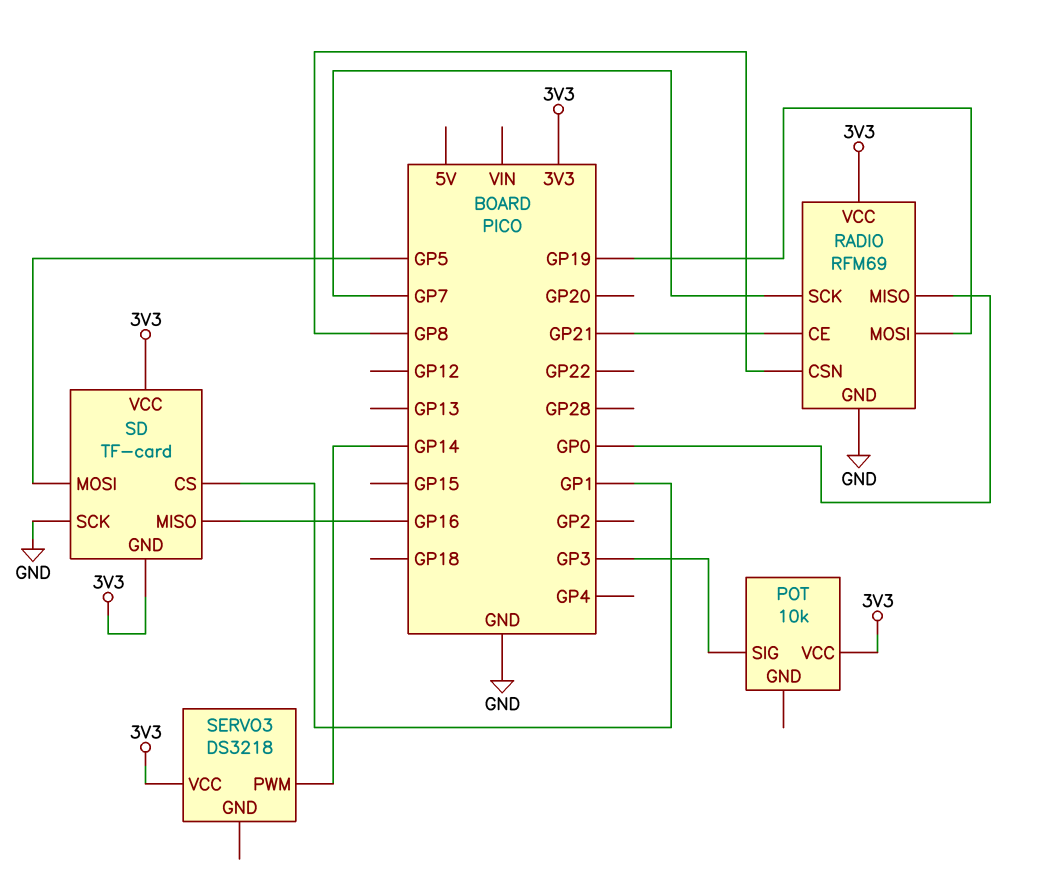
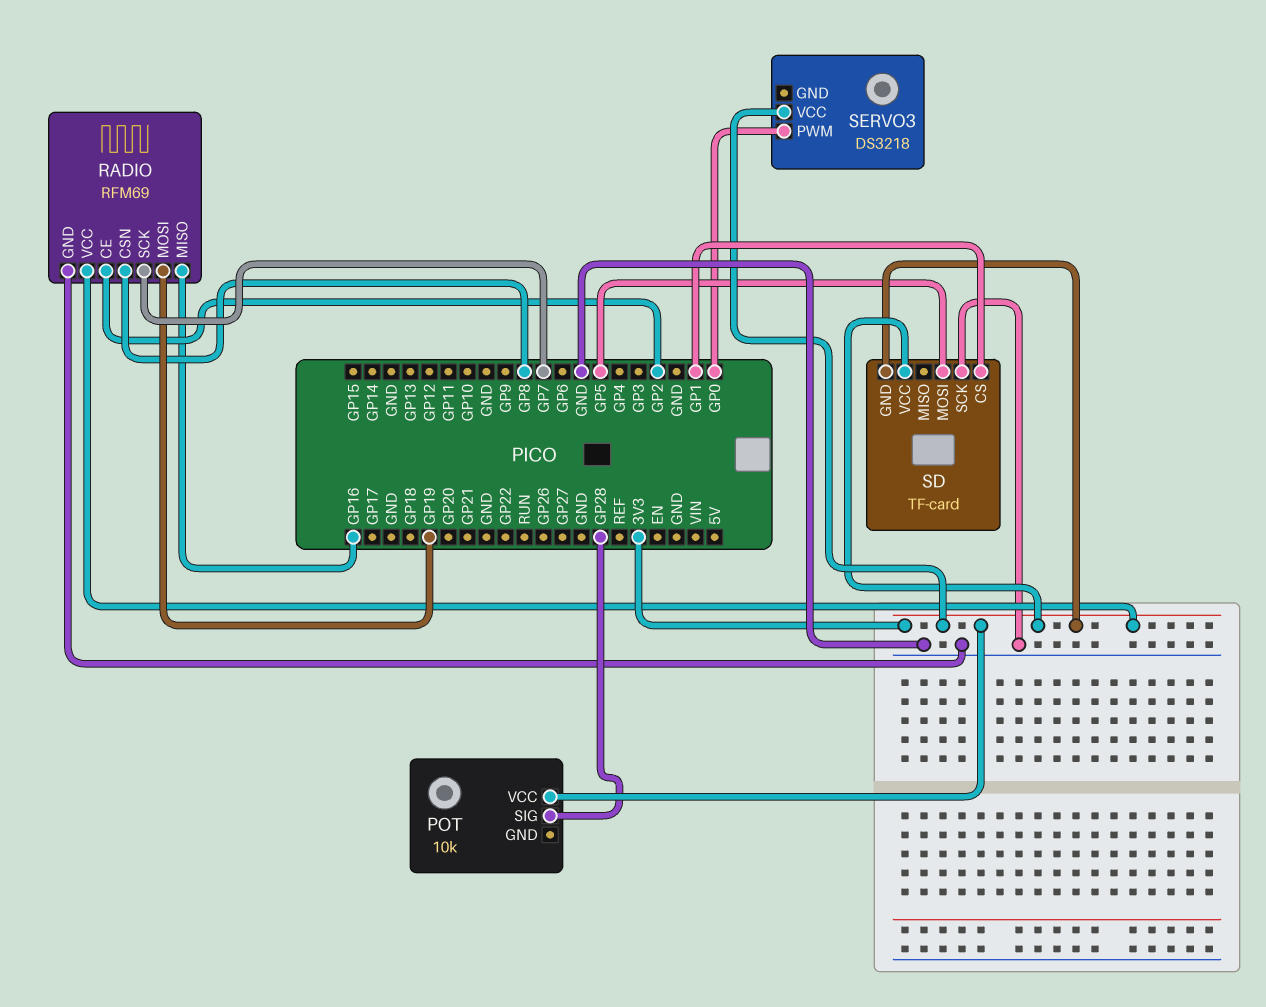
POT pin SIG: GP3 -> GP28
RADIO pin CE: GP21 -> GP2
RADIO pin MISO: GP0 -> GP16
SD pin MISO: GP16 -> none
SERVO3 pin PWM: GP14 -> GP0

